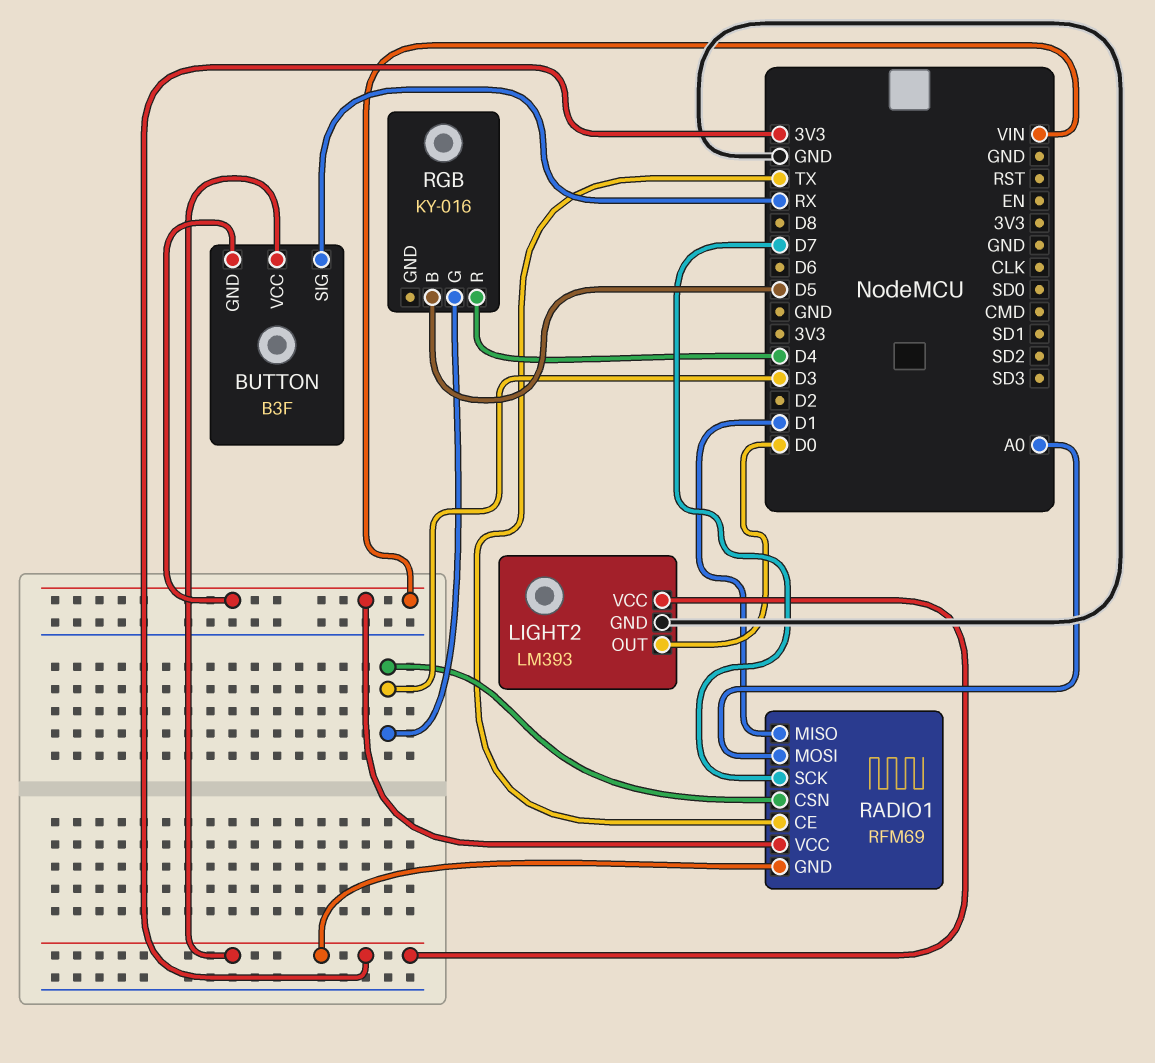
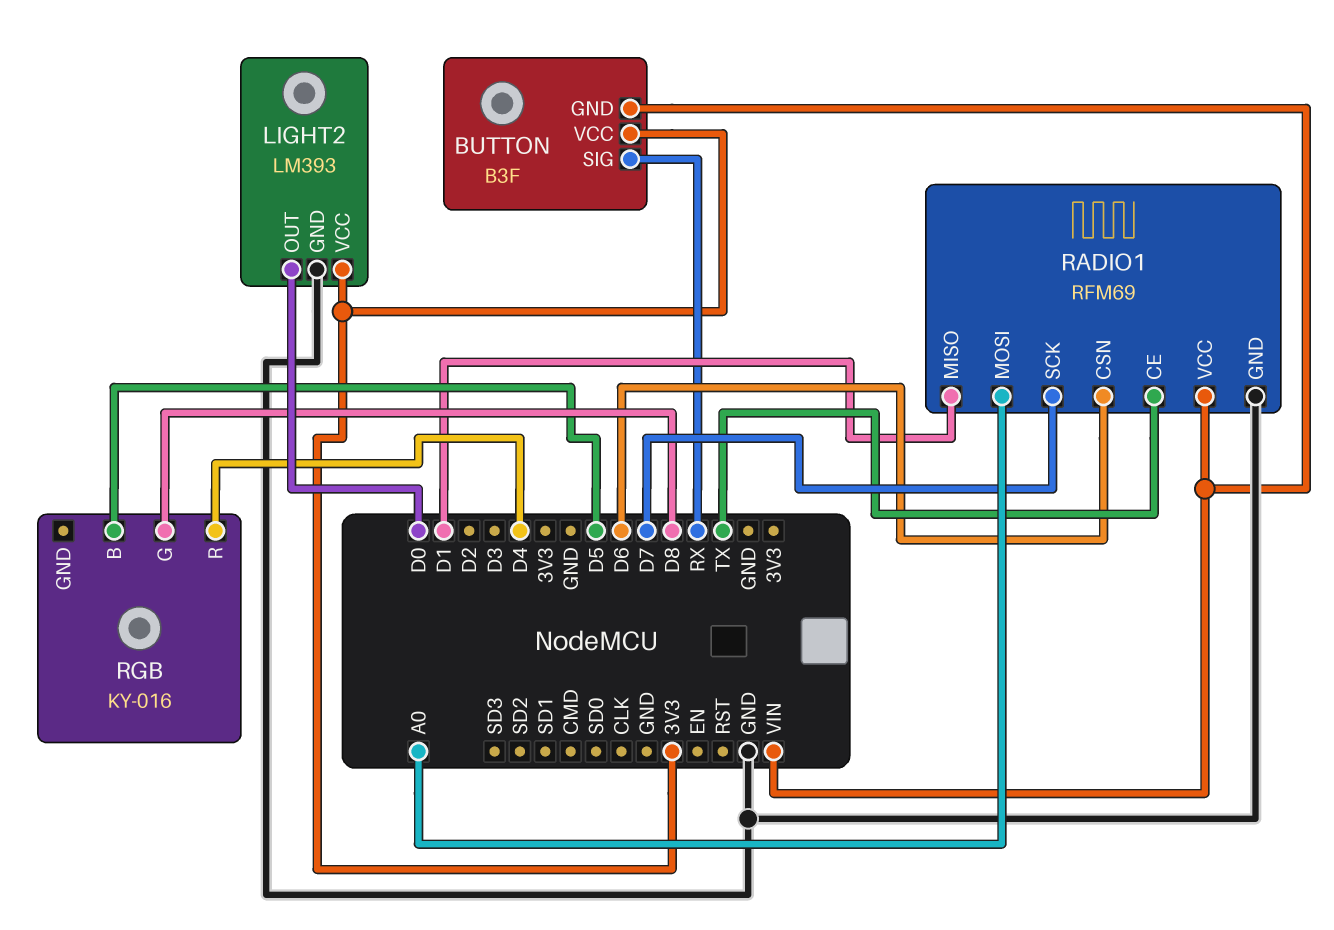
RADIO1 pin CSN: D3 -> D6
RADIO1 pin GND: 3V3 -> GND
RGB pin G: D3 -> D8

